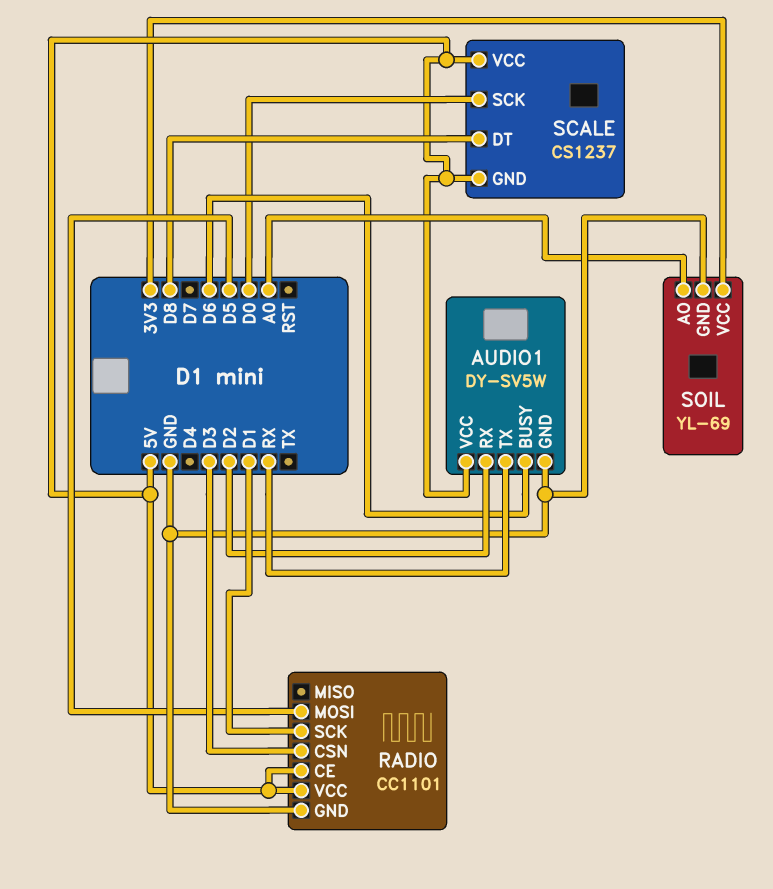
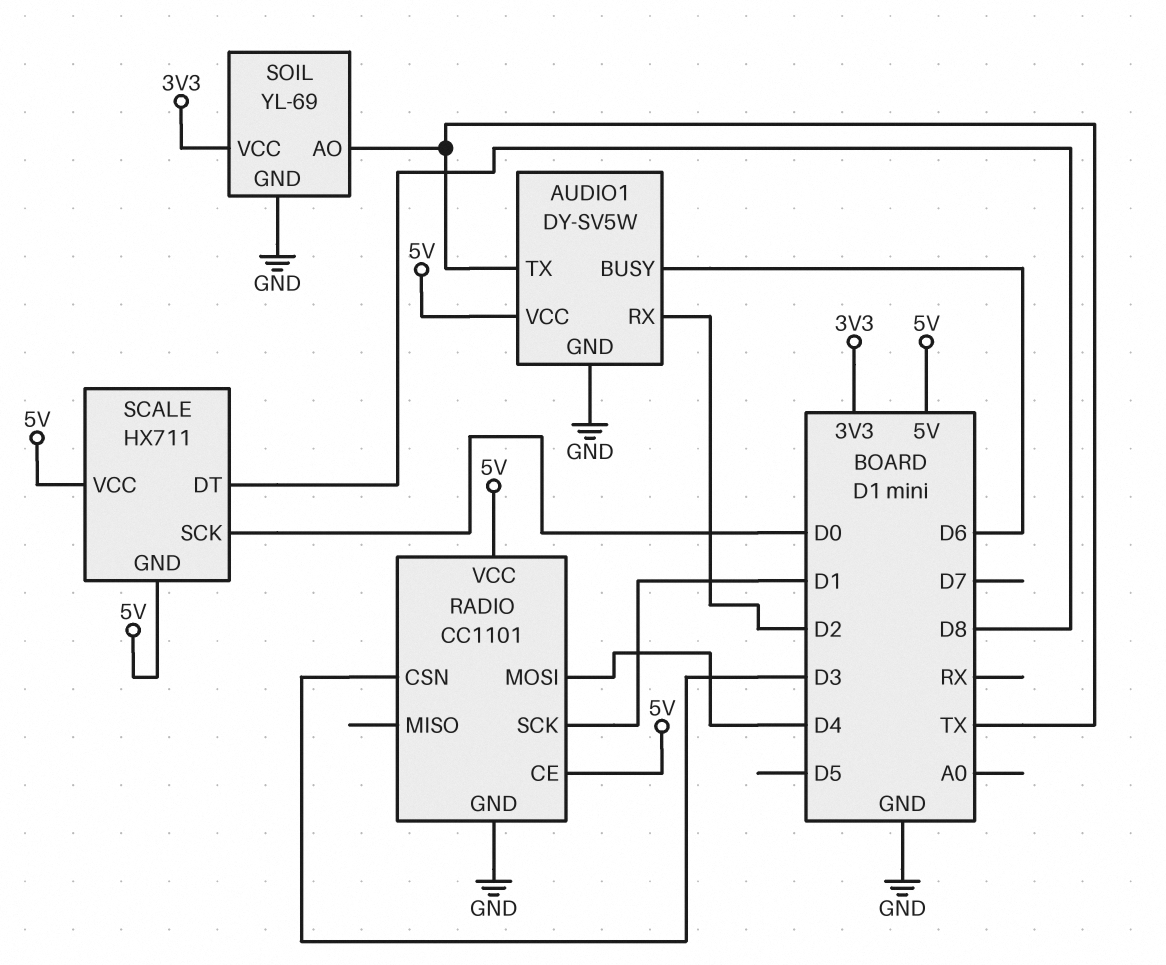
AUDIO1 pin TX: RX -> TX
RADIO pin MOSI: D5 -> D4
SCALE: CS1237 -> HX711
SOIL pin AO: A0 -> TX

